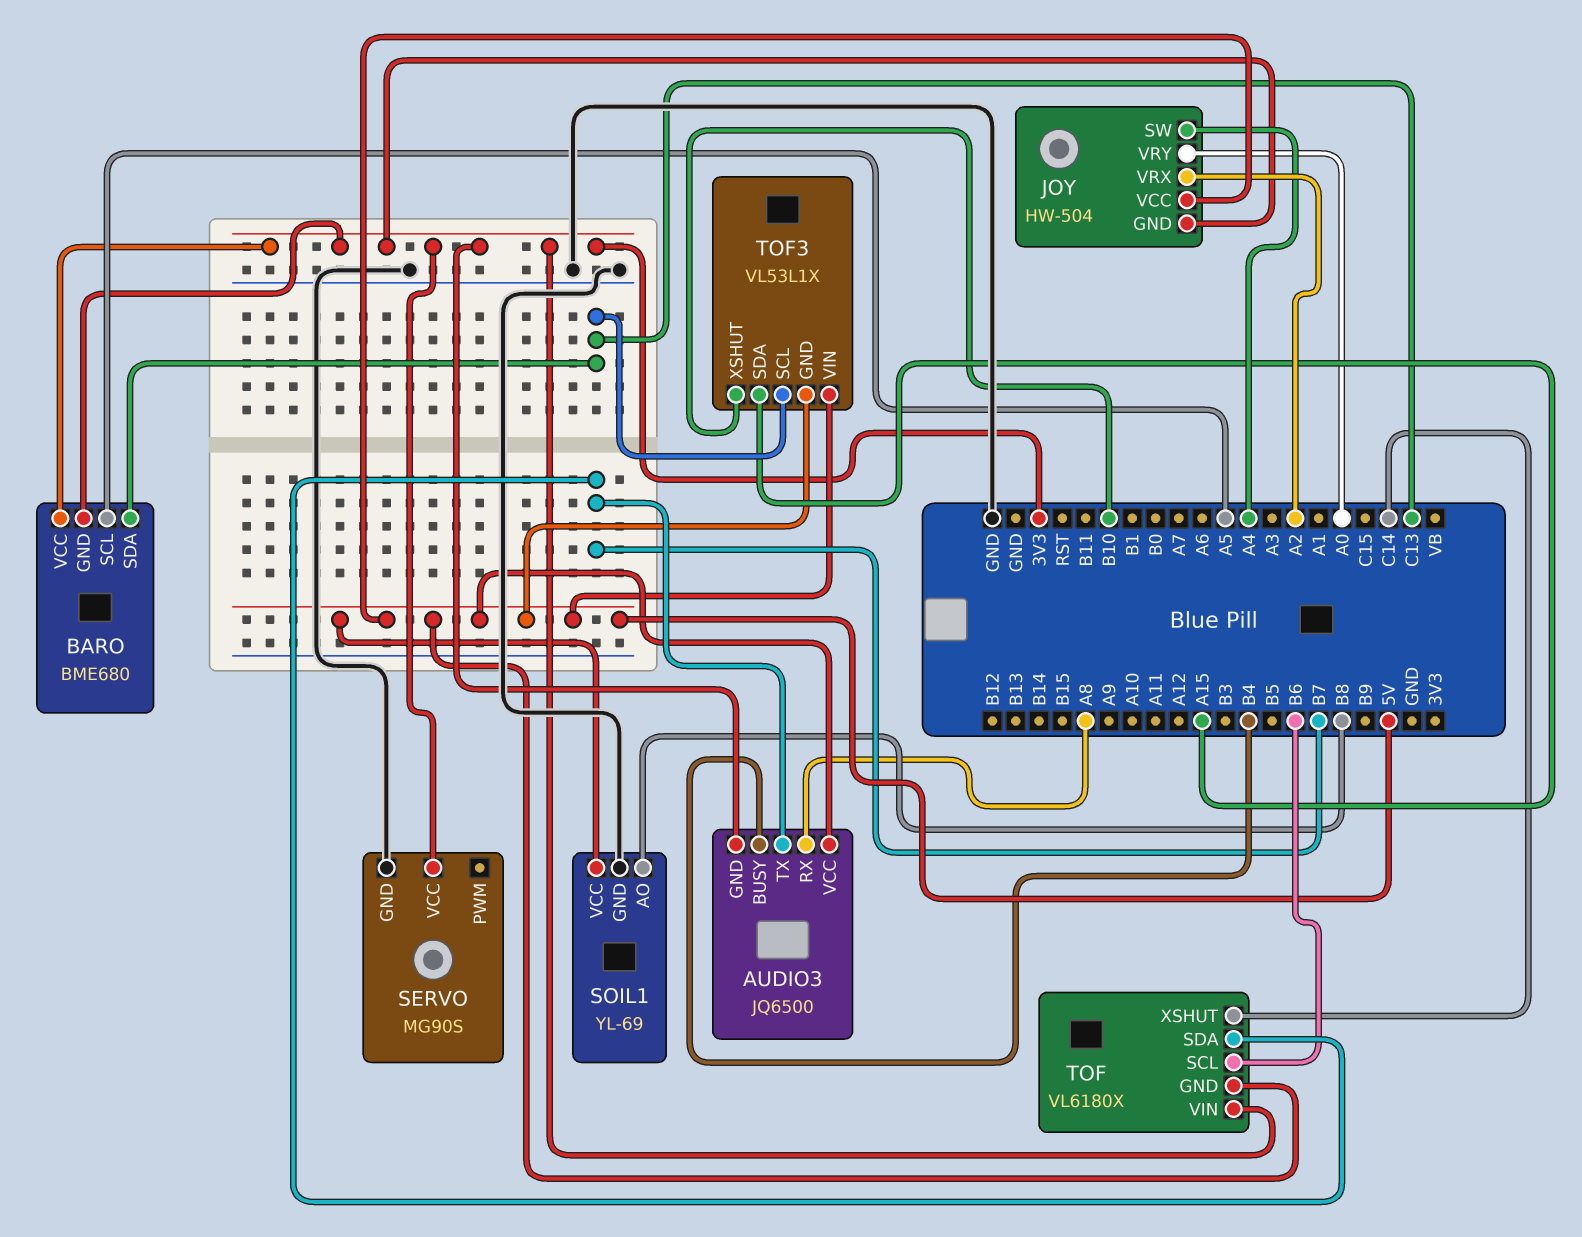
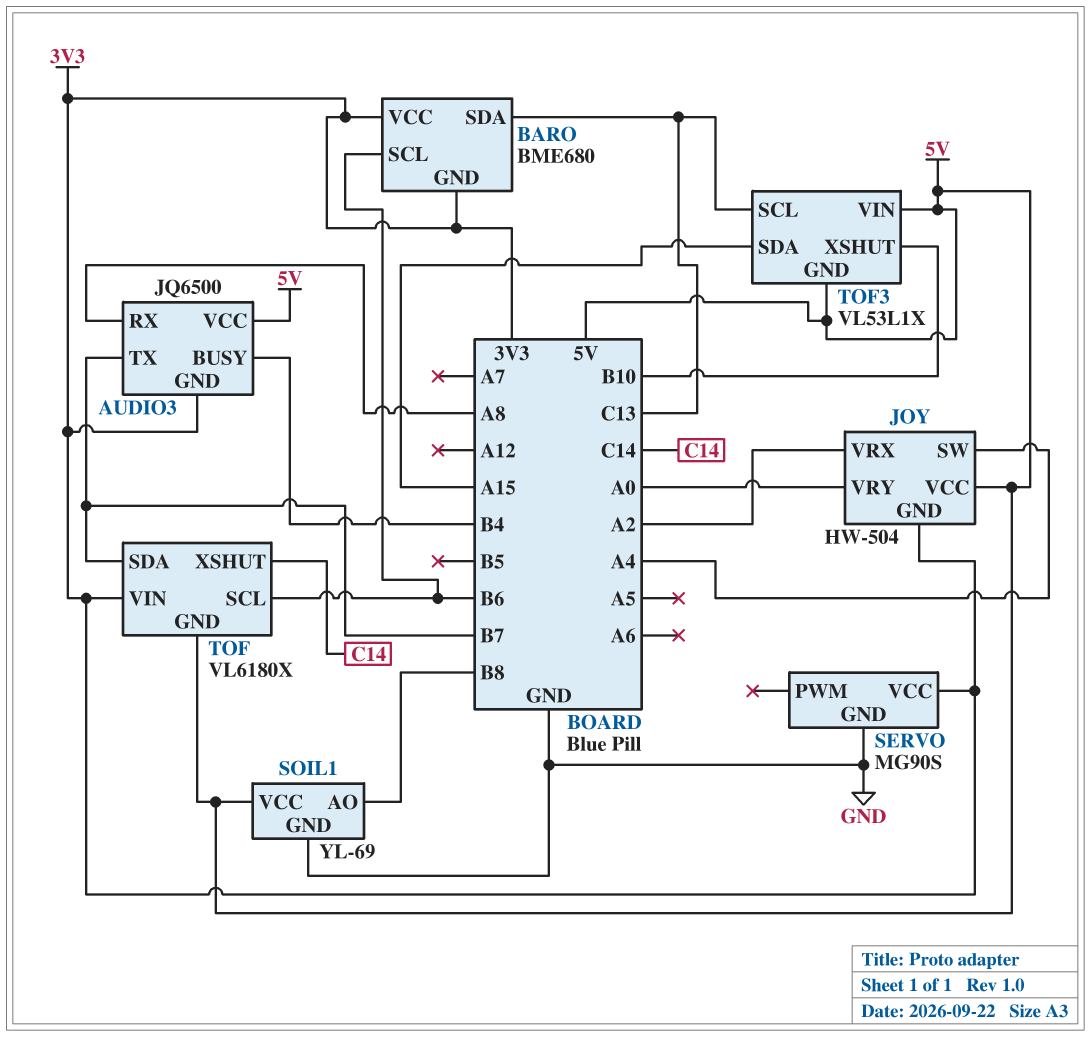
BARO pin SCL: A5 -> B6

